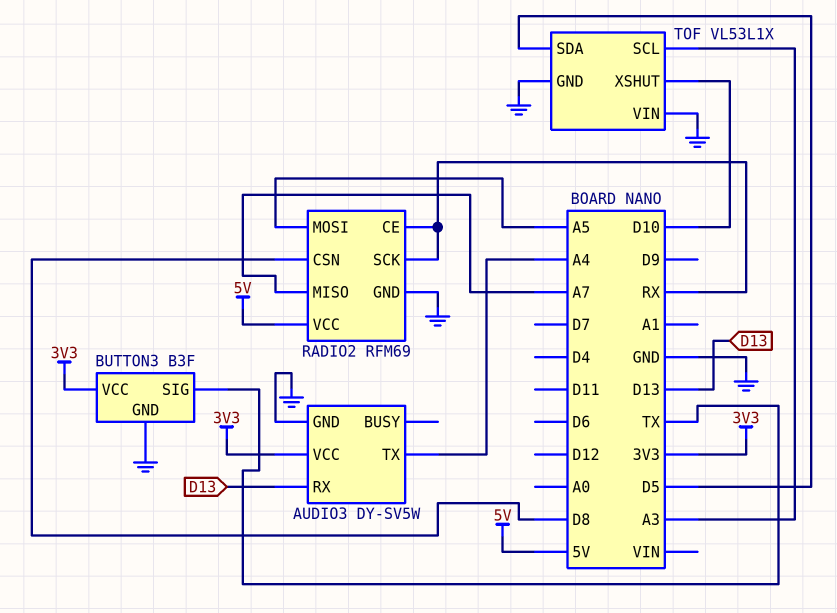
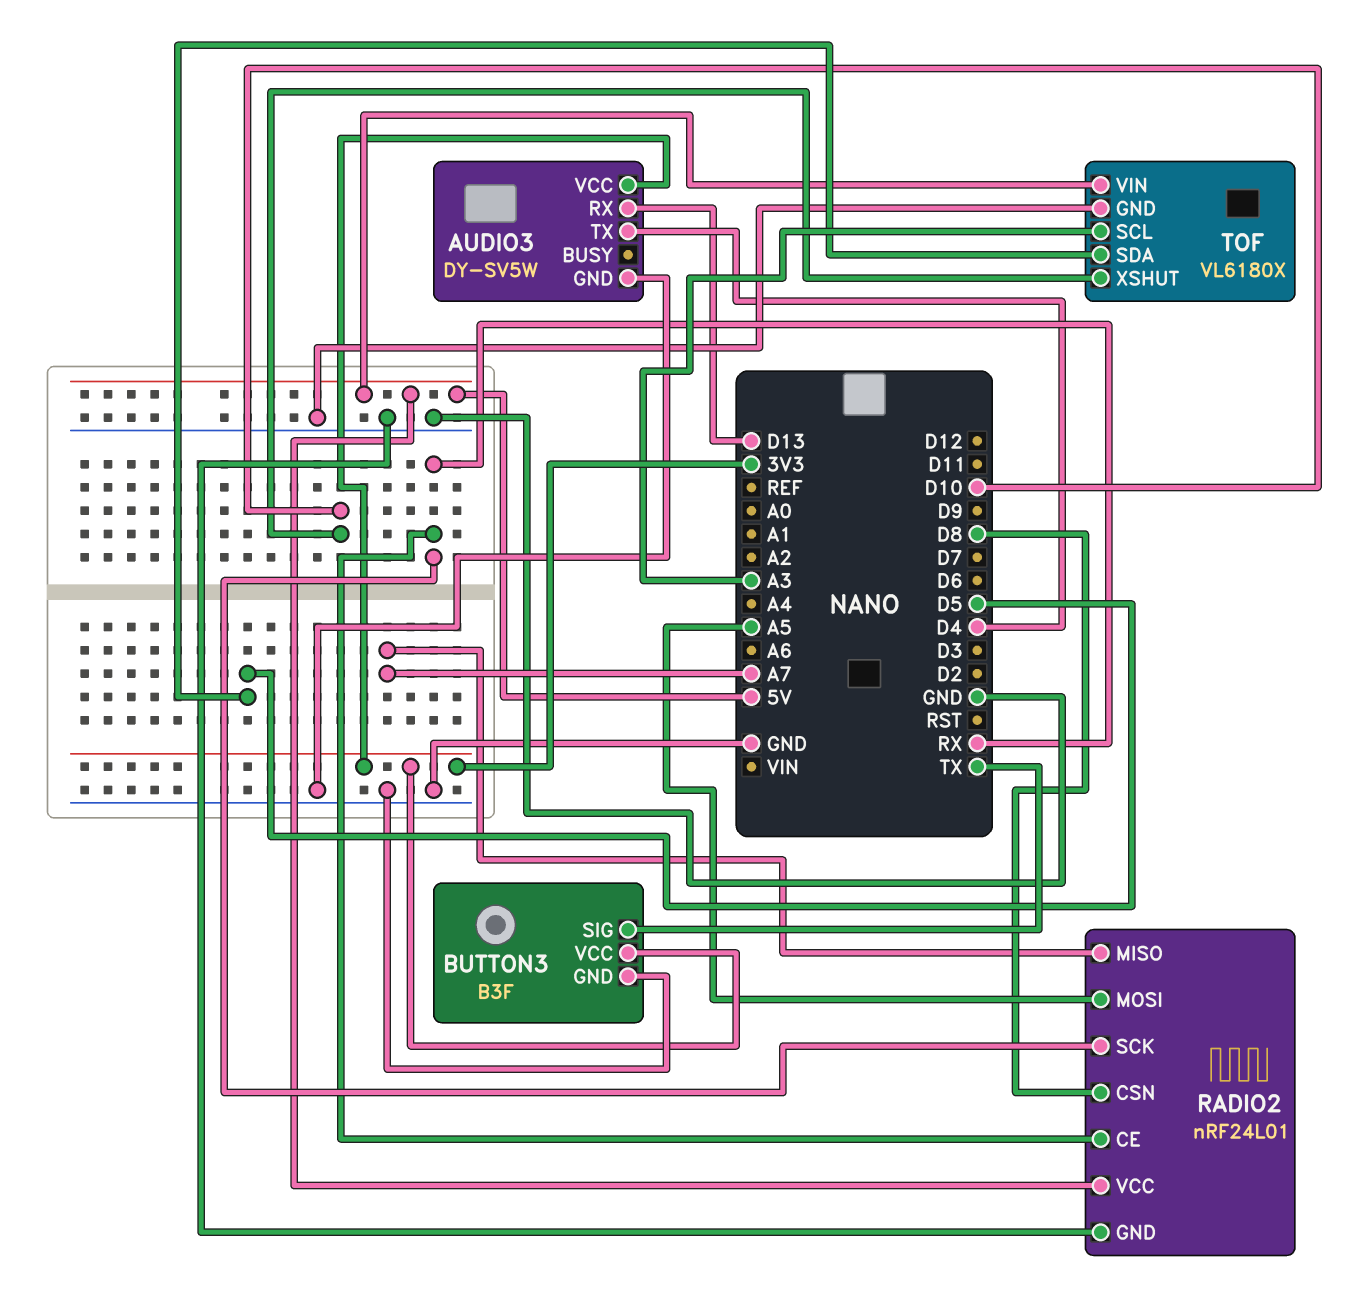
AUDIO3 pin TX: A4 -> D4
RADIO2: RFM69 -> nRF24L01
TOF: VL53L1X -> VL6180X
TOF pin VIN: GND -> 5V

